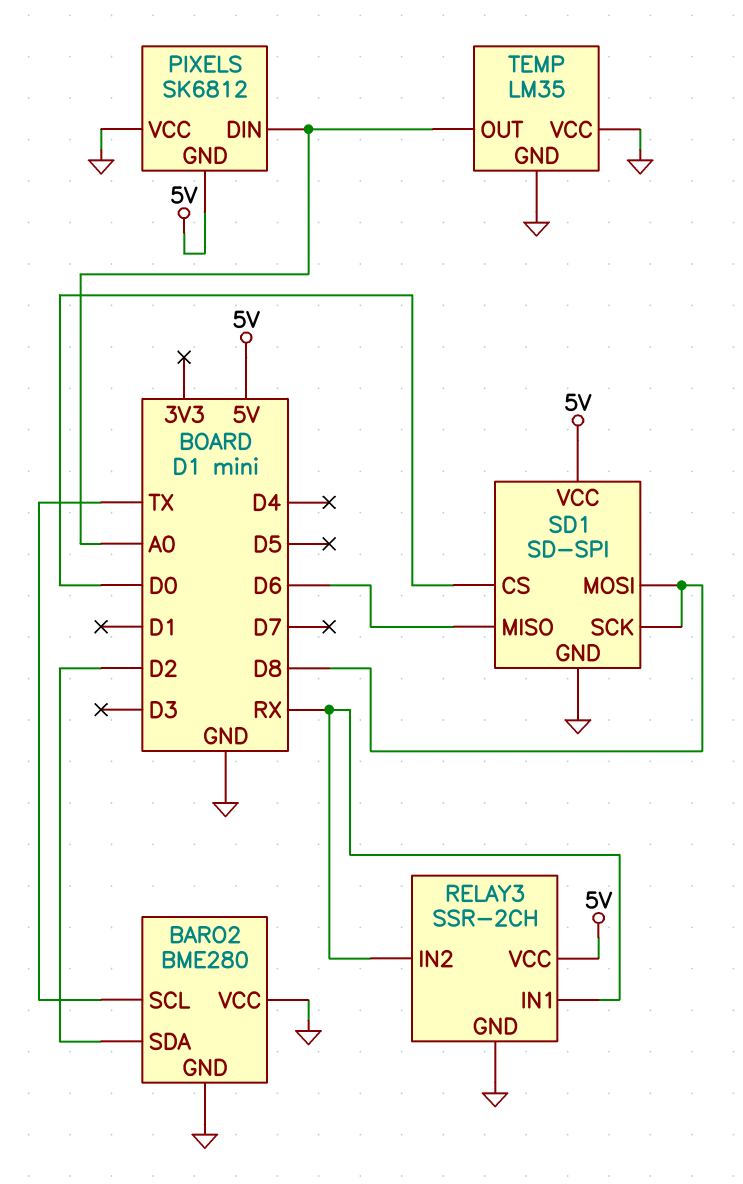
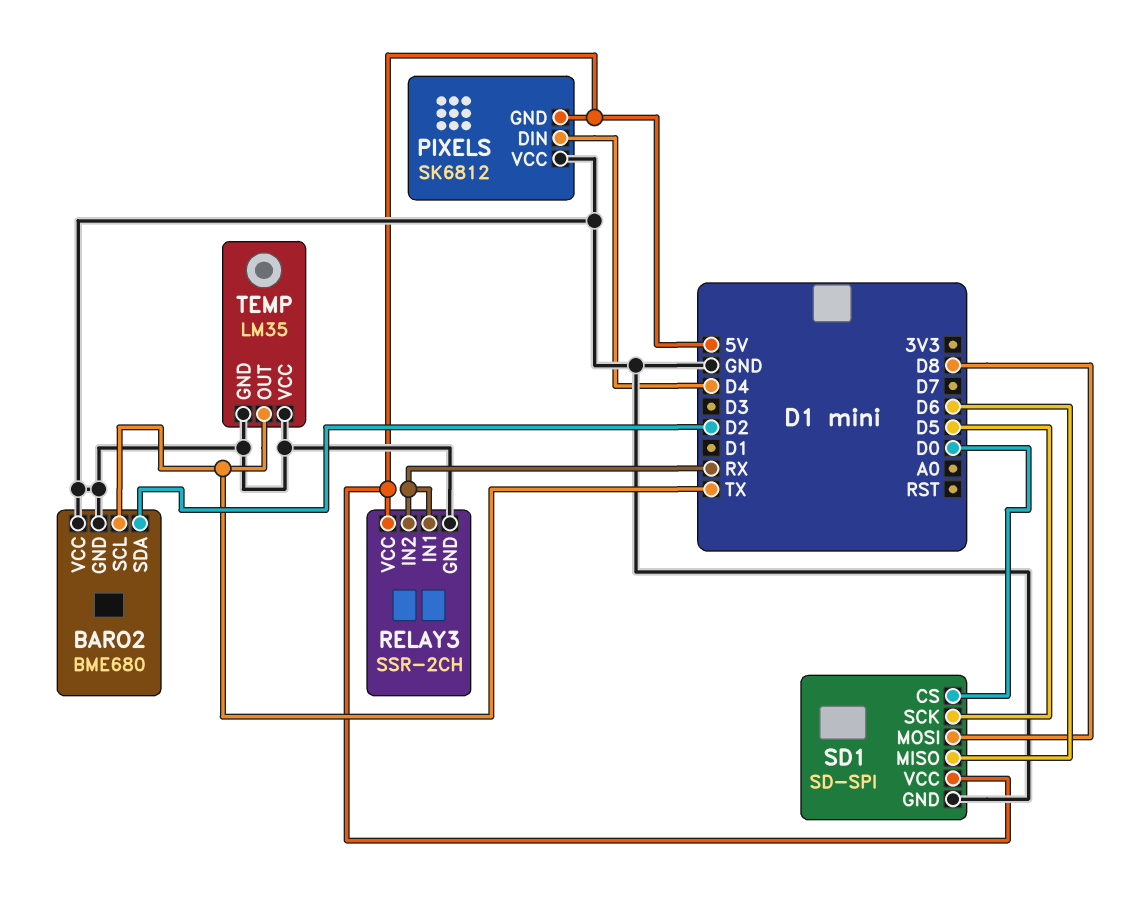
BARO2: BME280 -> BME680
PIXELS pin DIN: A0 -> D4
SD1 pin SCK: D8 -> D5
TEMP pin OUT: A0 -> TX

